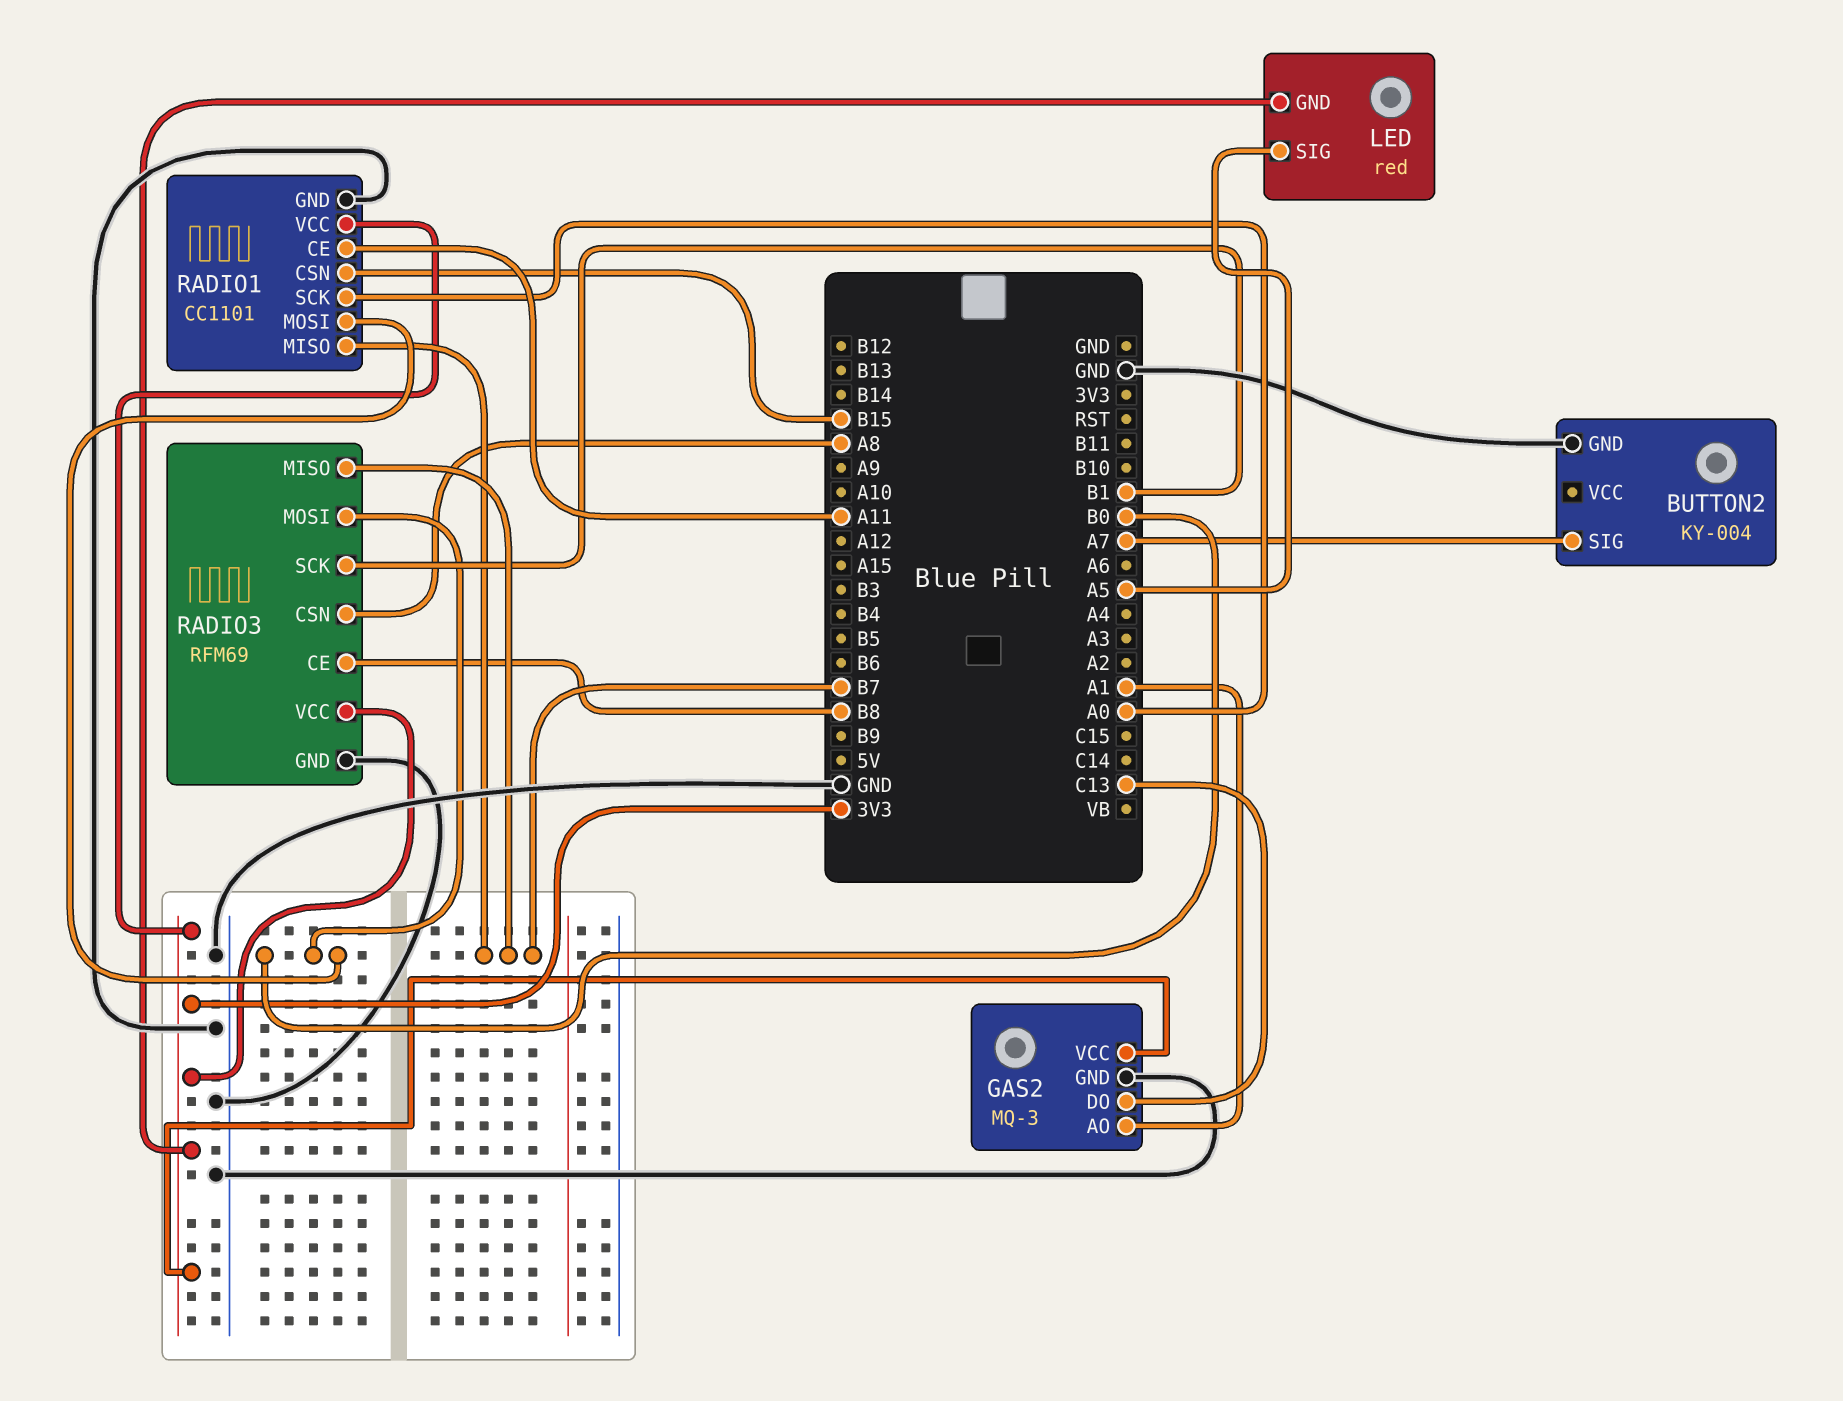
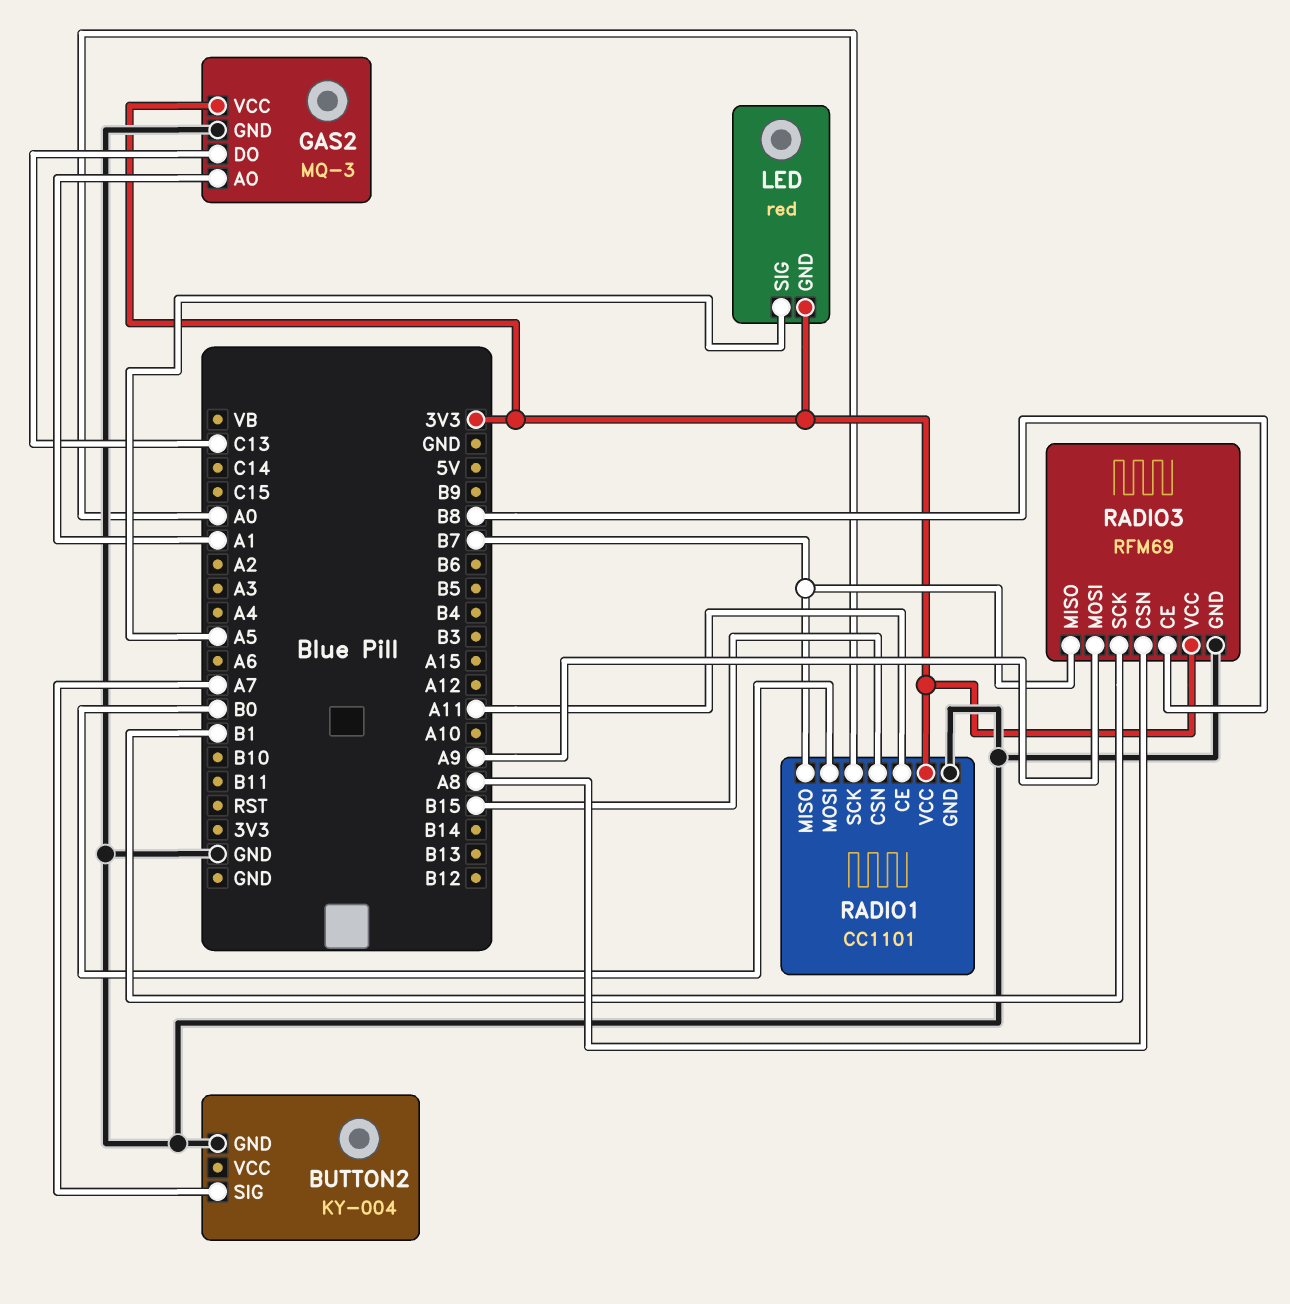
RADIO3 pin MOSI: B0 -> A9

